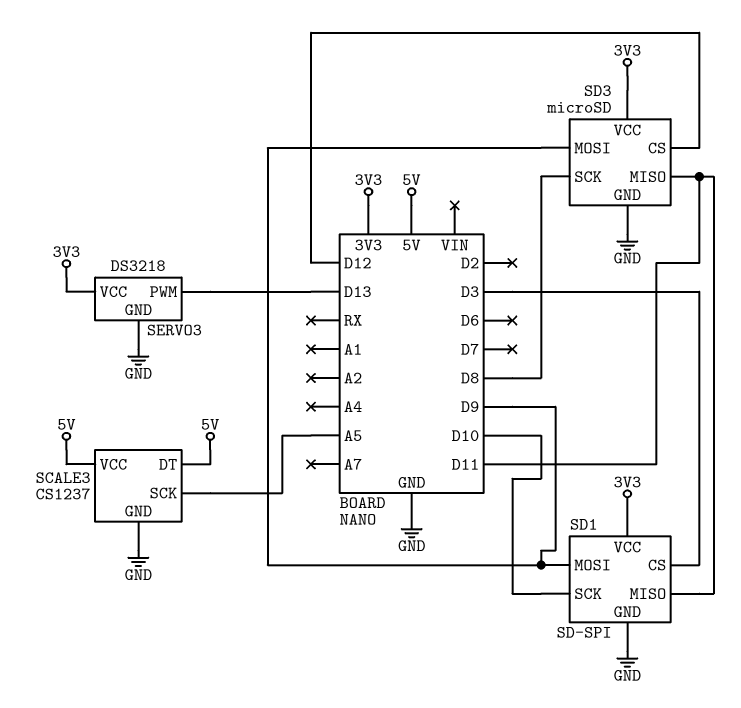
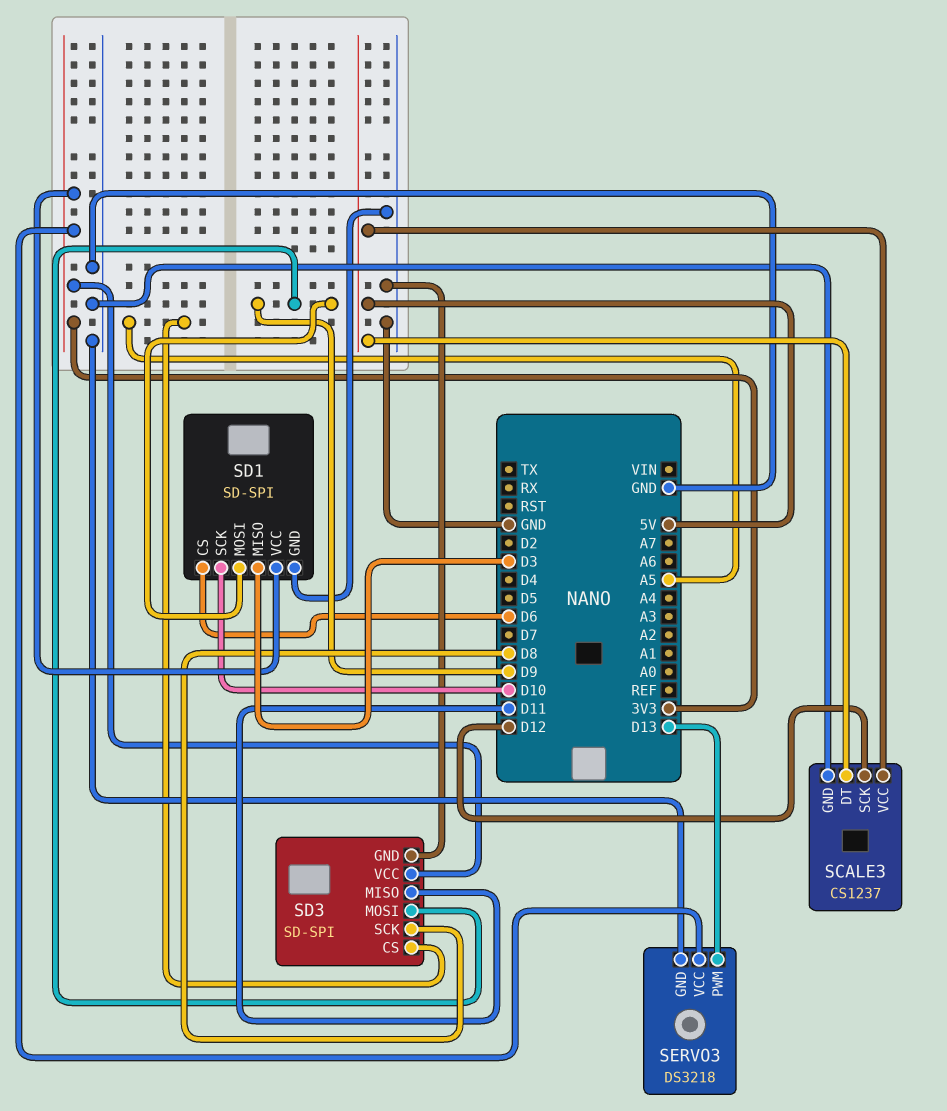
SCALE3 pin SCK: A5 -> D12
SD1 pin CS: D3 -> D6
SD1 pin MISO: D11 -> D3
SD3: microSD -> SD-SPI
SD3 pin CS: D12 -> A5

